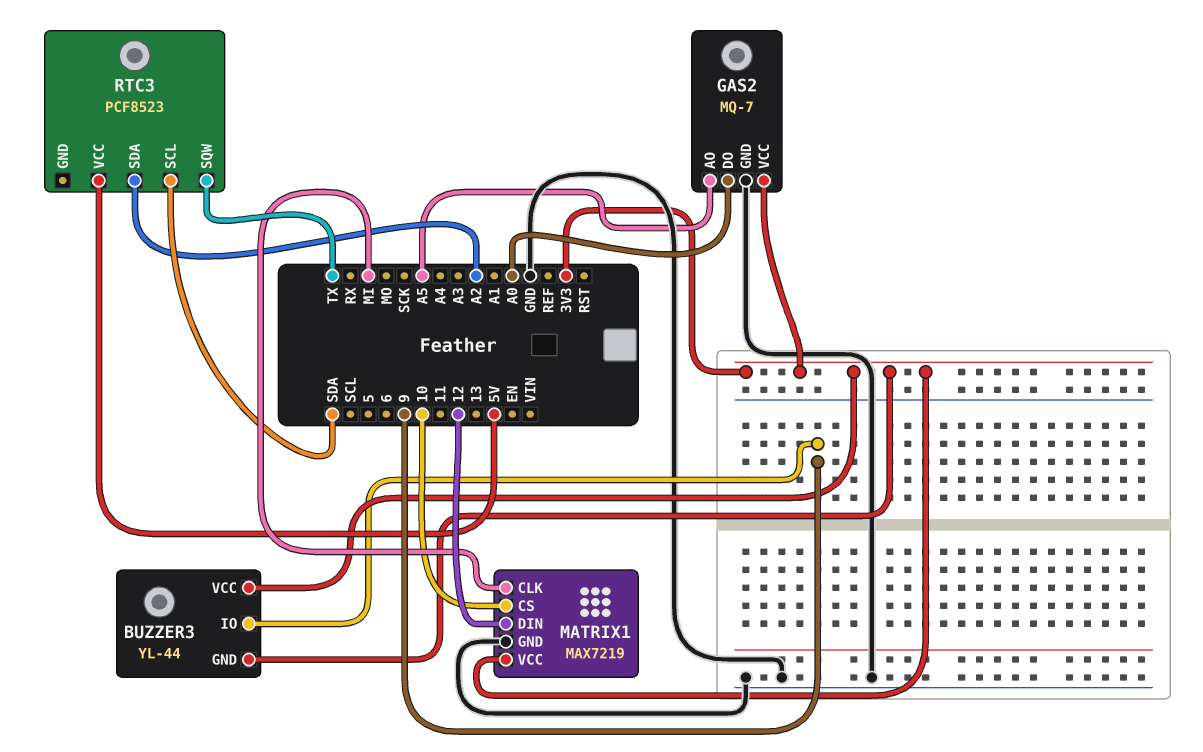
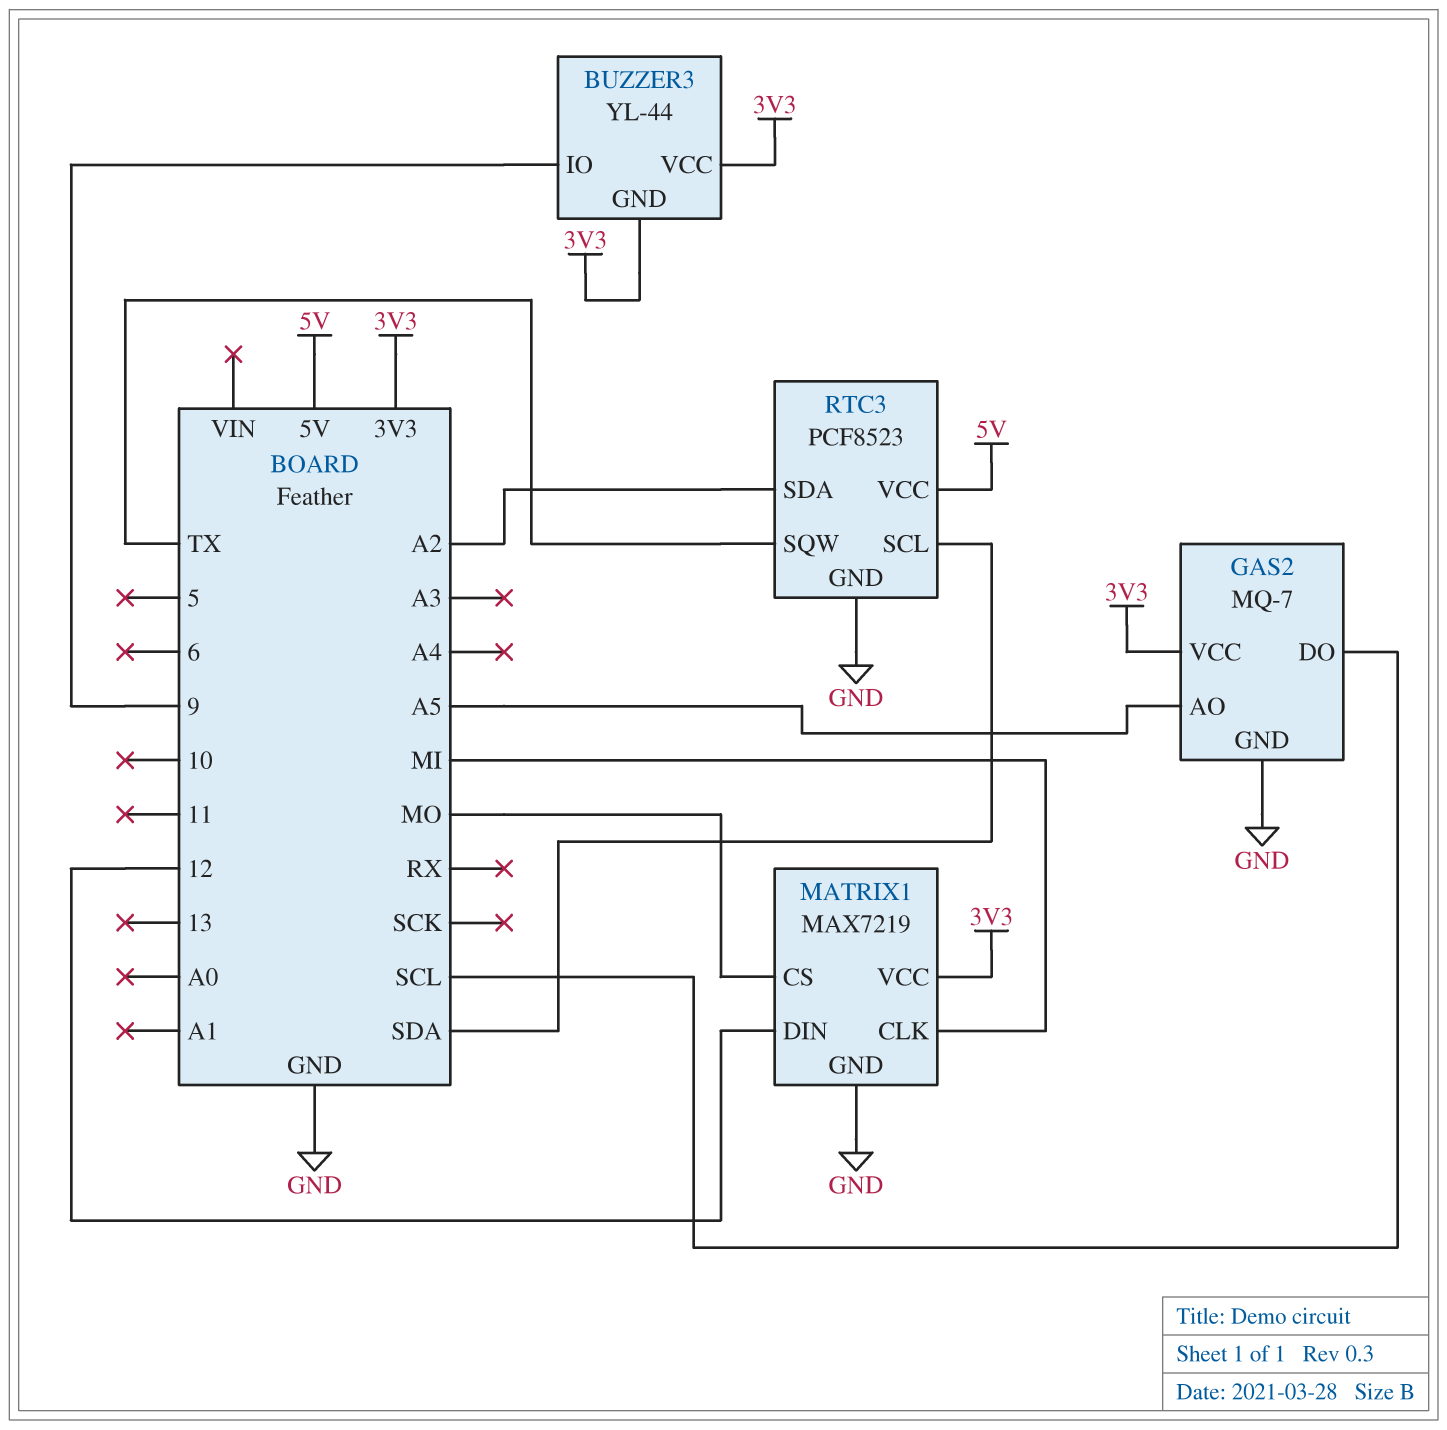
GAS2 pin DO: A0 -> SCL
MATRIX1 pin CS: 10 -> MO
RTC3 pin GND: none -> GND

